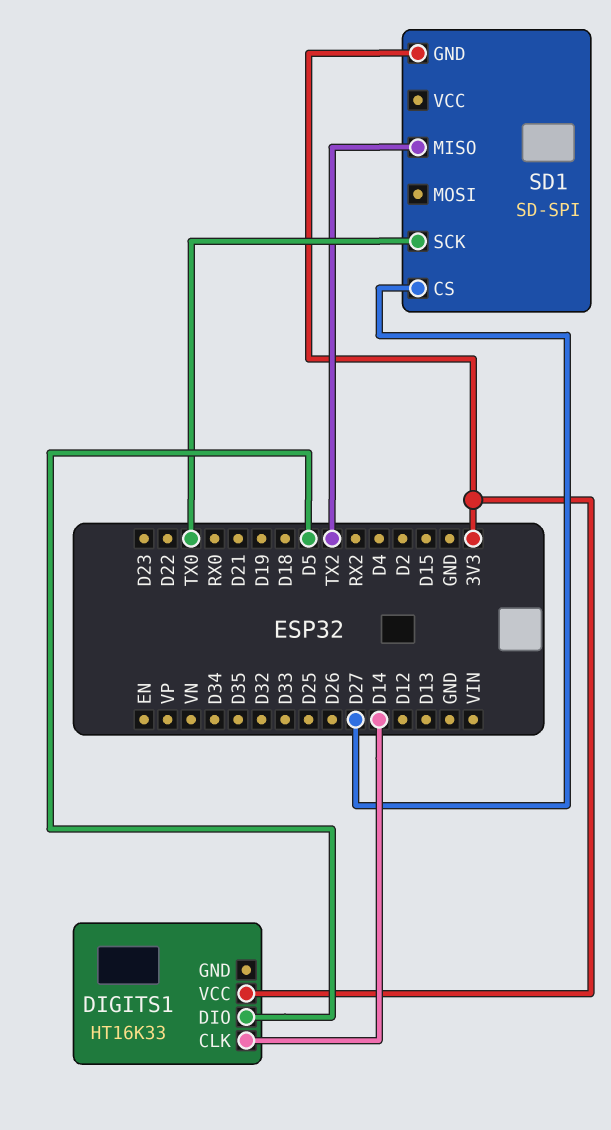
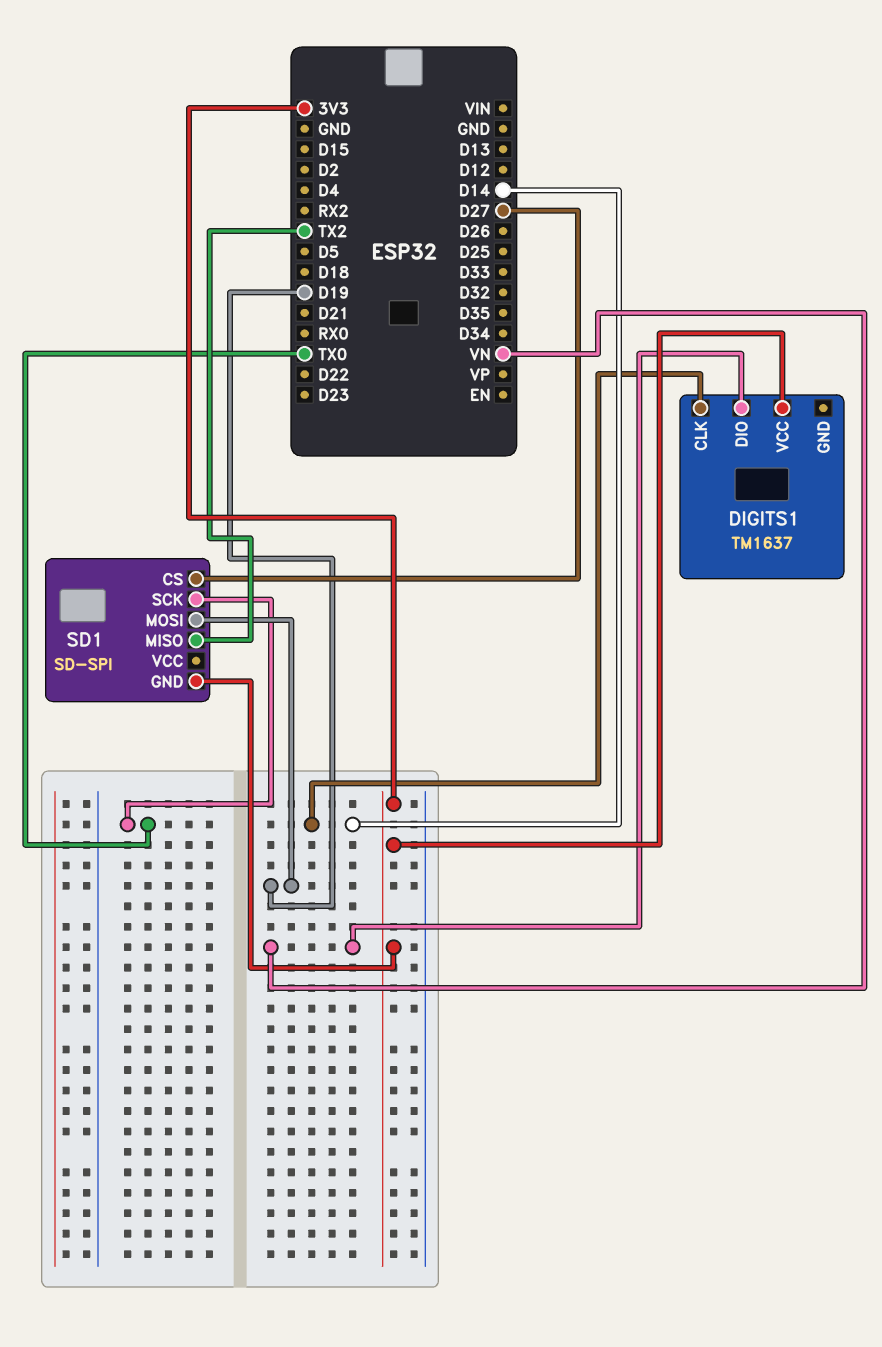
DIGITS1: HT16K33 -> TM1637
DIGITS1 pin DIO: D5 -> VN
SD1 pin MOSI: none -> D19

